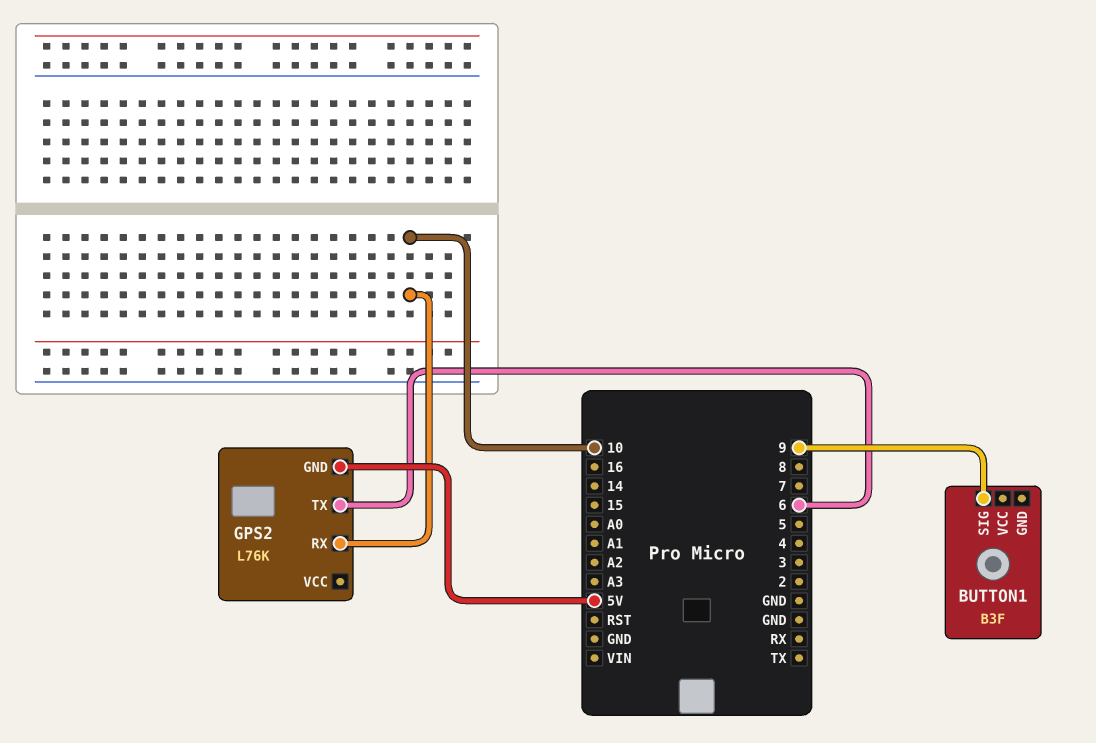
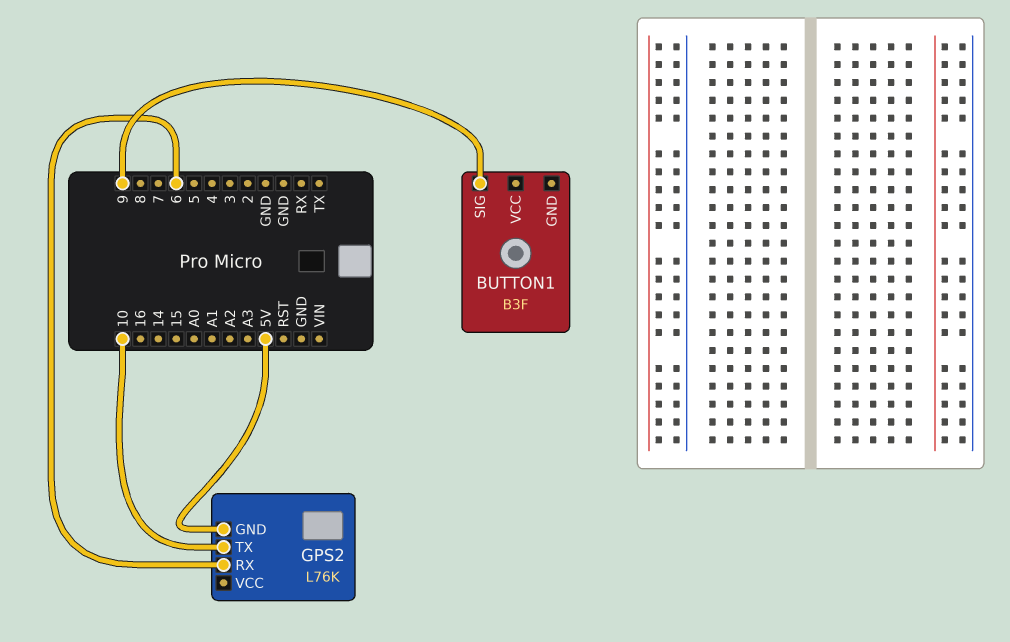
GPS2 pin RX: 10 -> 6
GPS2 pin TX: 6 -> 10

